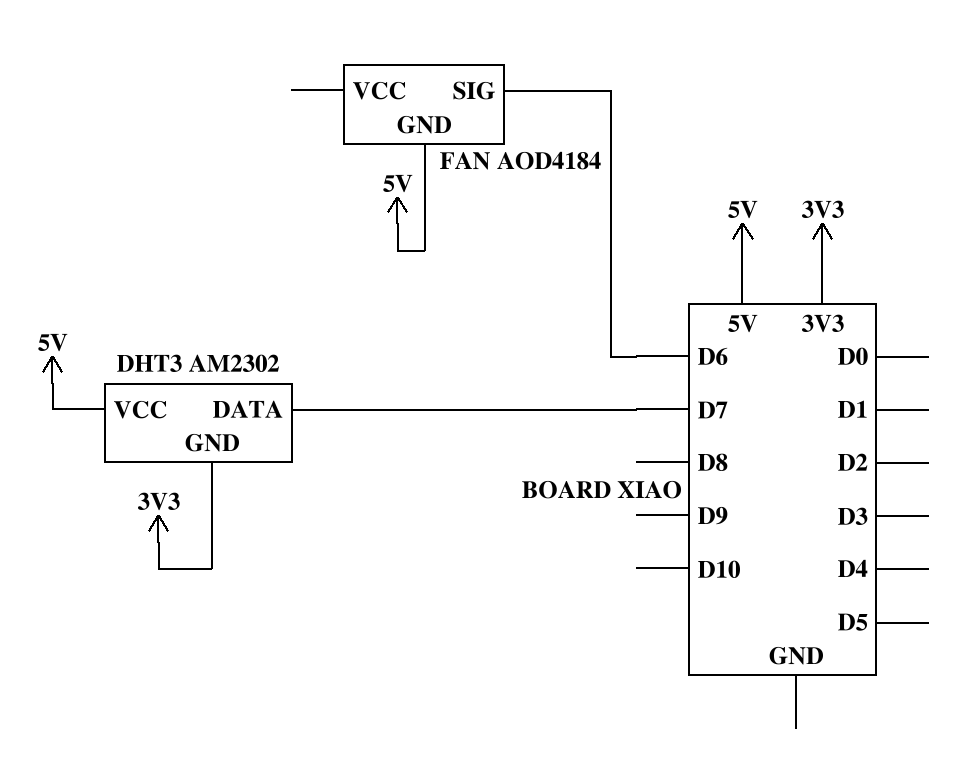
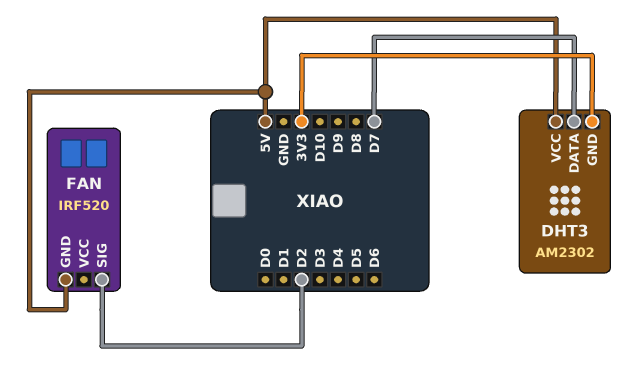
FAN: AOD4184 -> IRF520
FAN pin SIG: D6 -> D2

